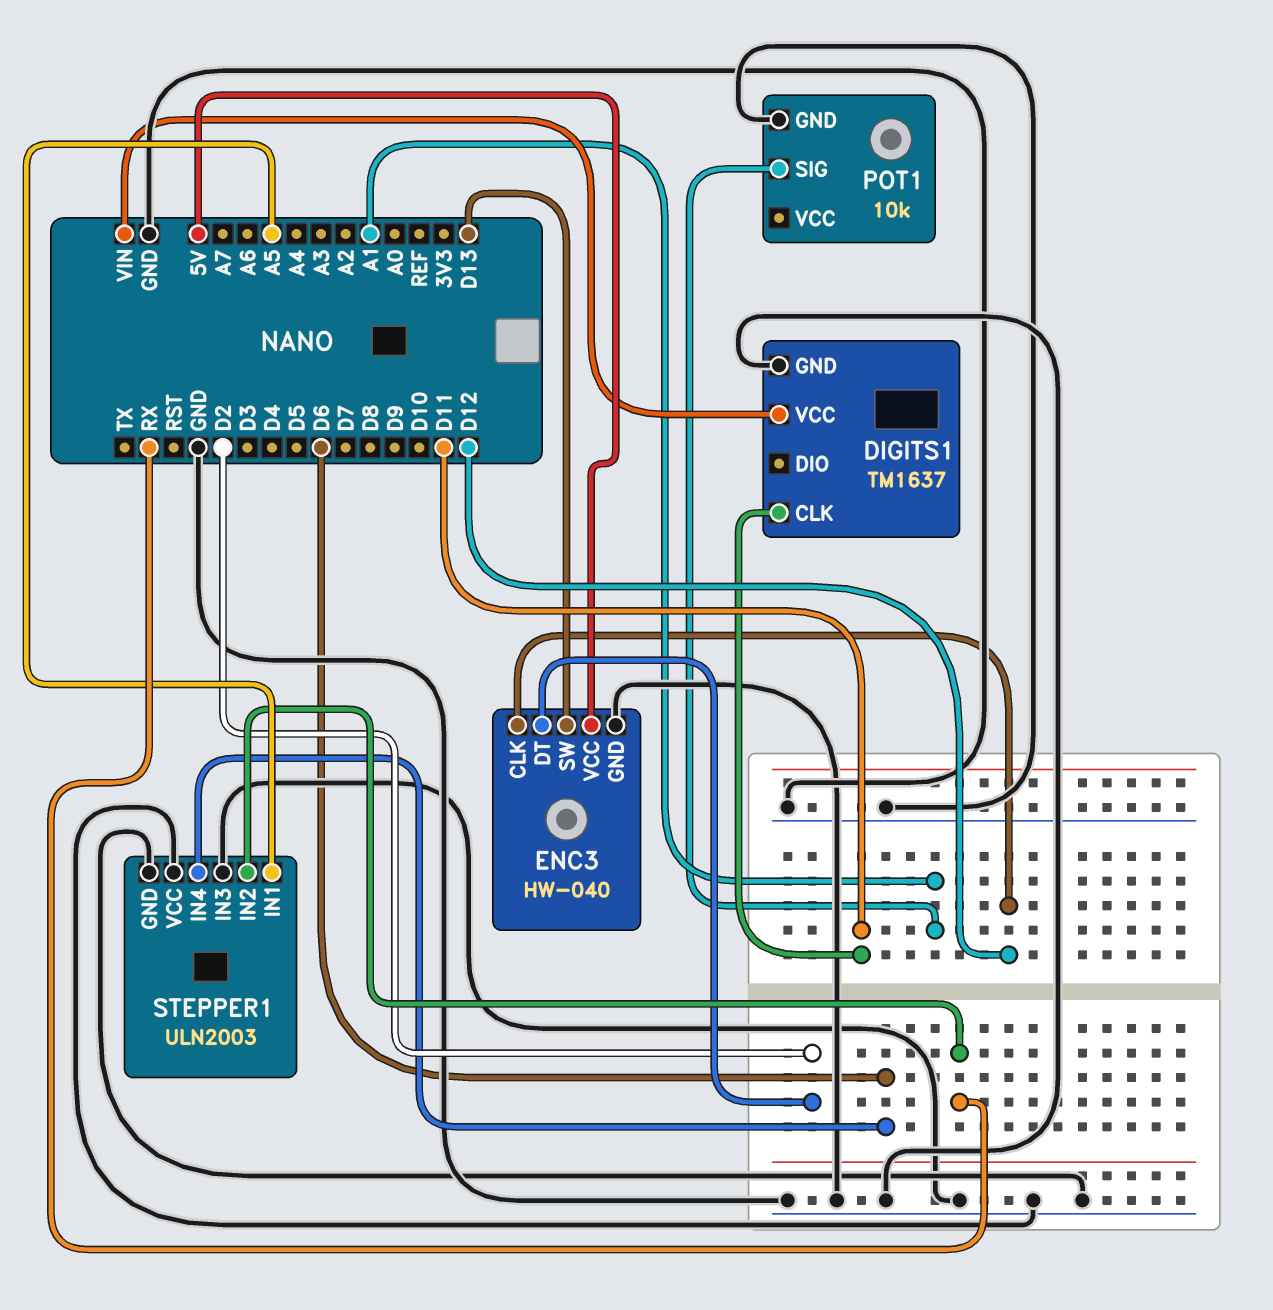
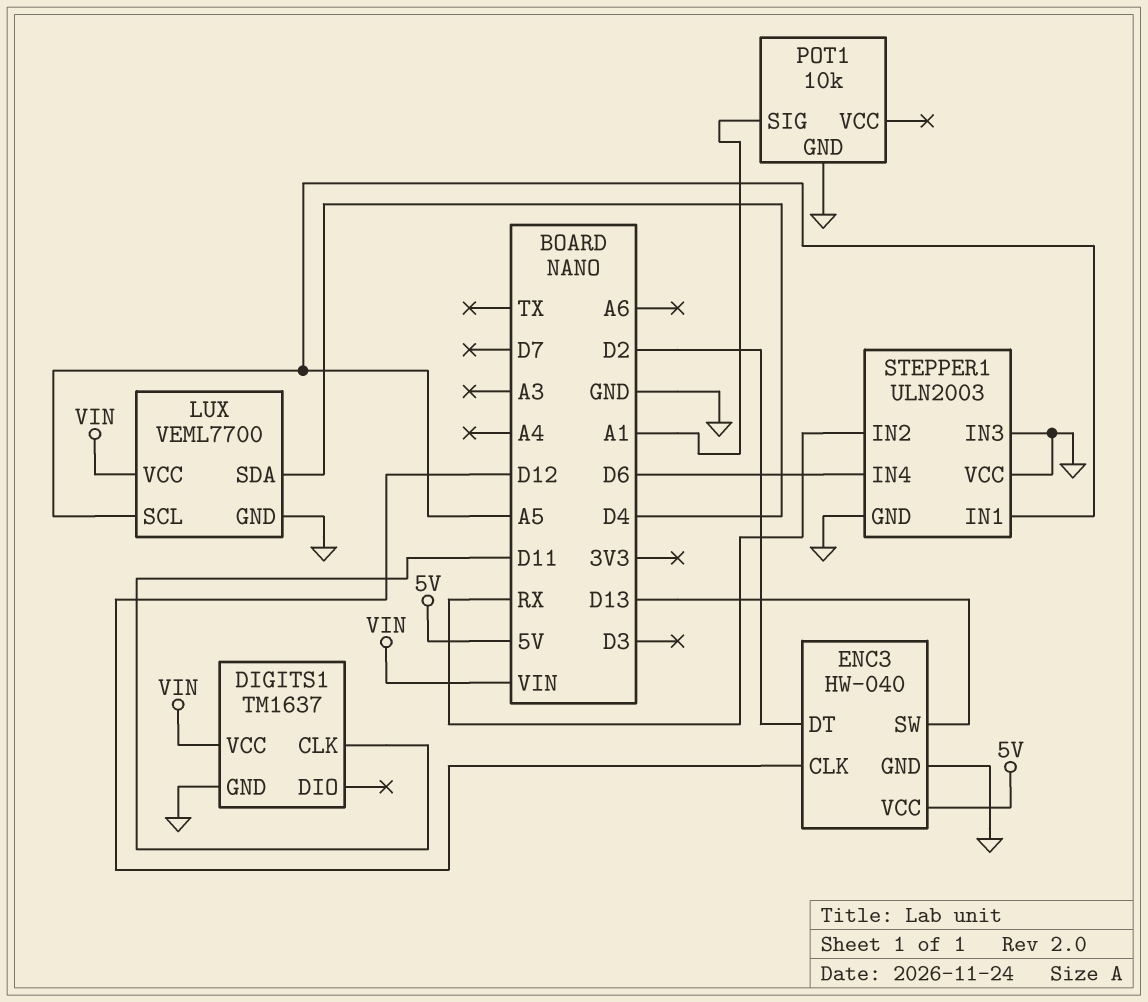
LUX: none -> VEML7700
LUX pin GND: none -> GND
LUX pin SCL: none -> A5
LUX pin SDA: none -> D4
LUX pin VCC: none -> VIN

